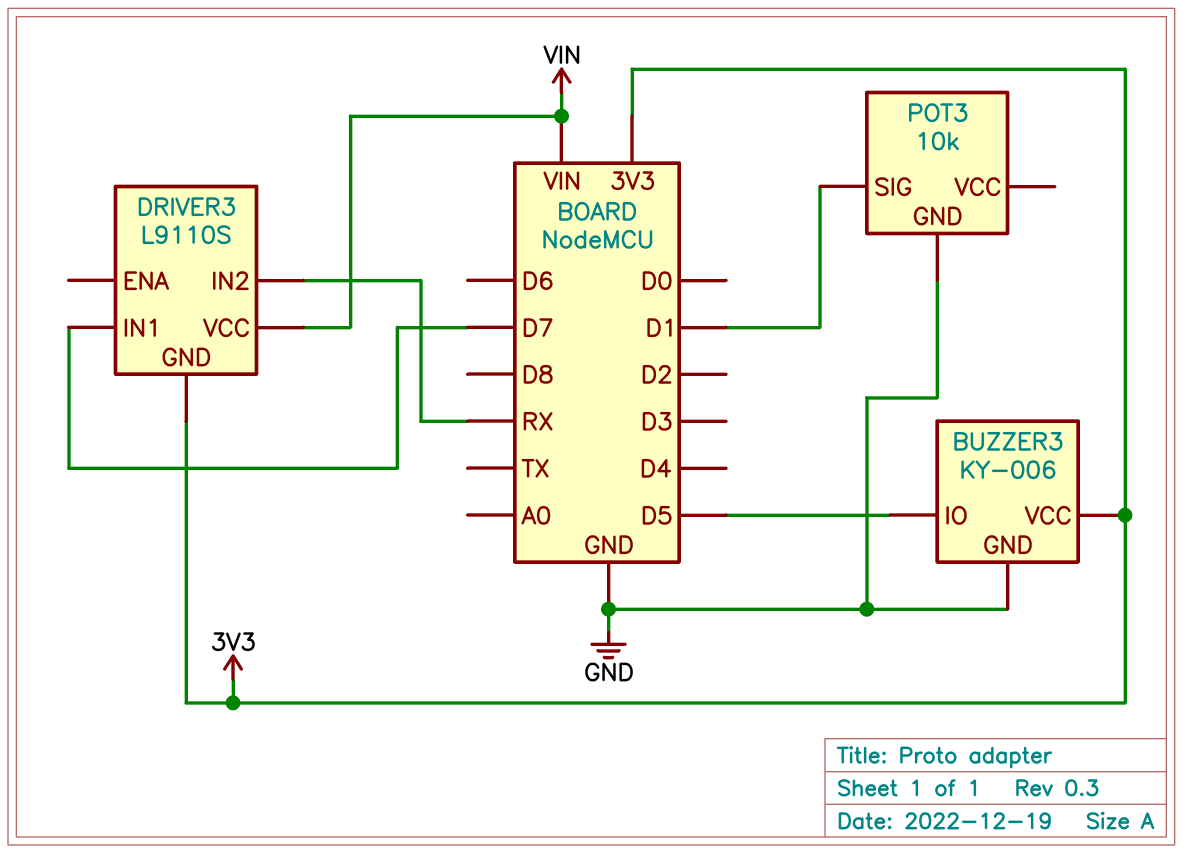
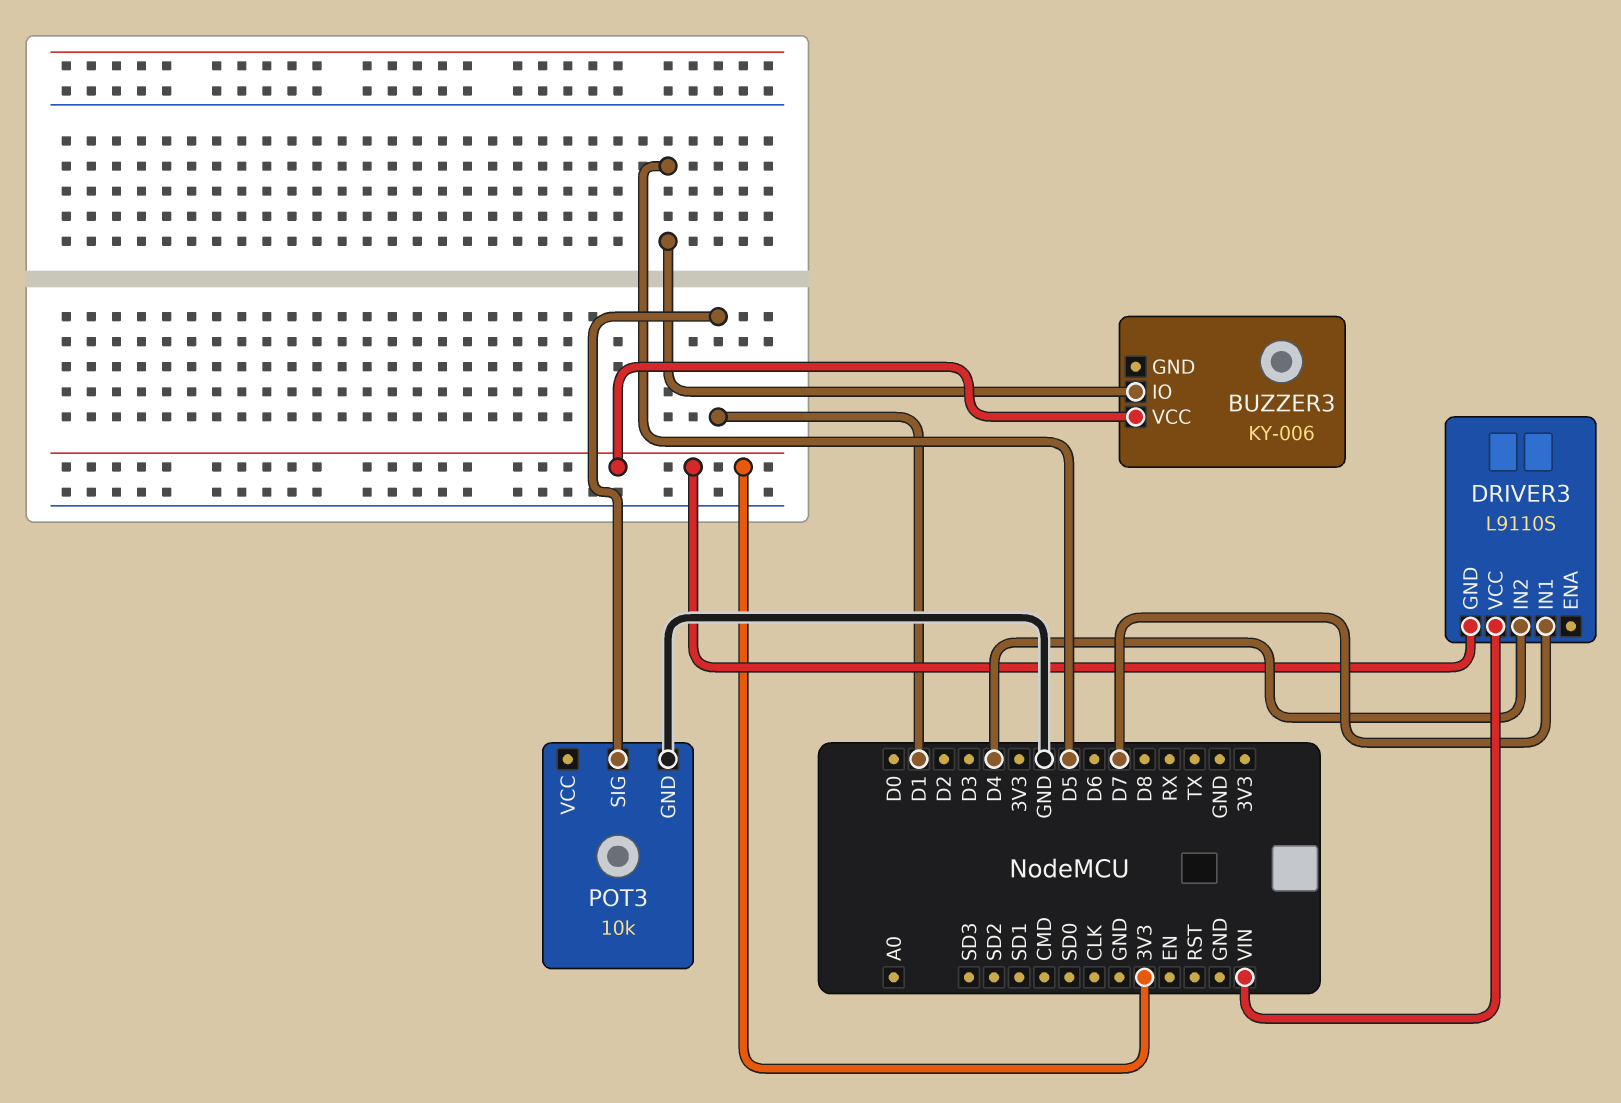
BUZZER3 pin GND: GND -> none
DRIVER3 pin IN2: RX -> D4

